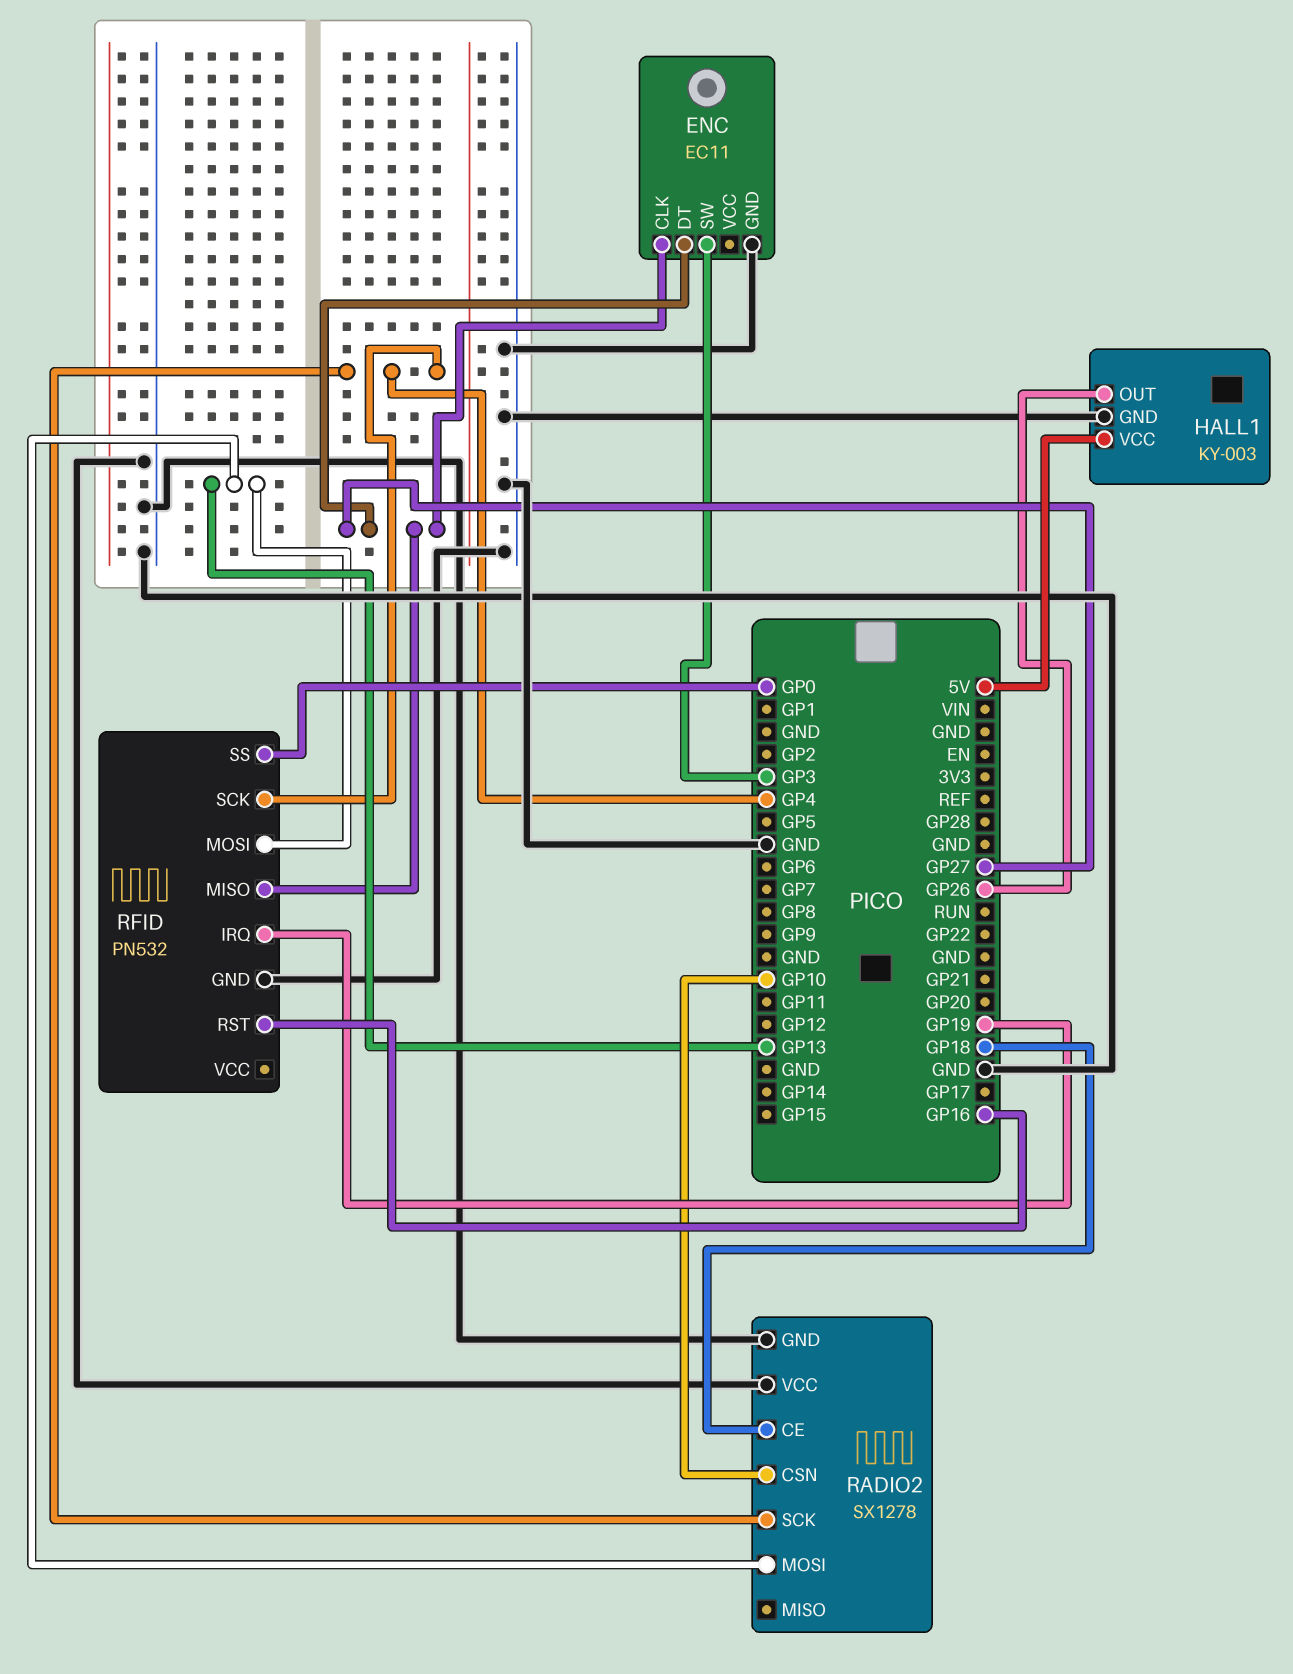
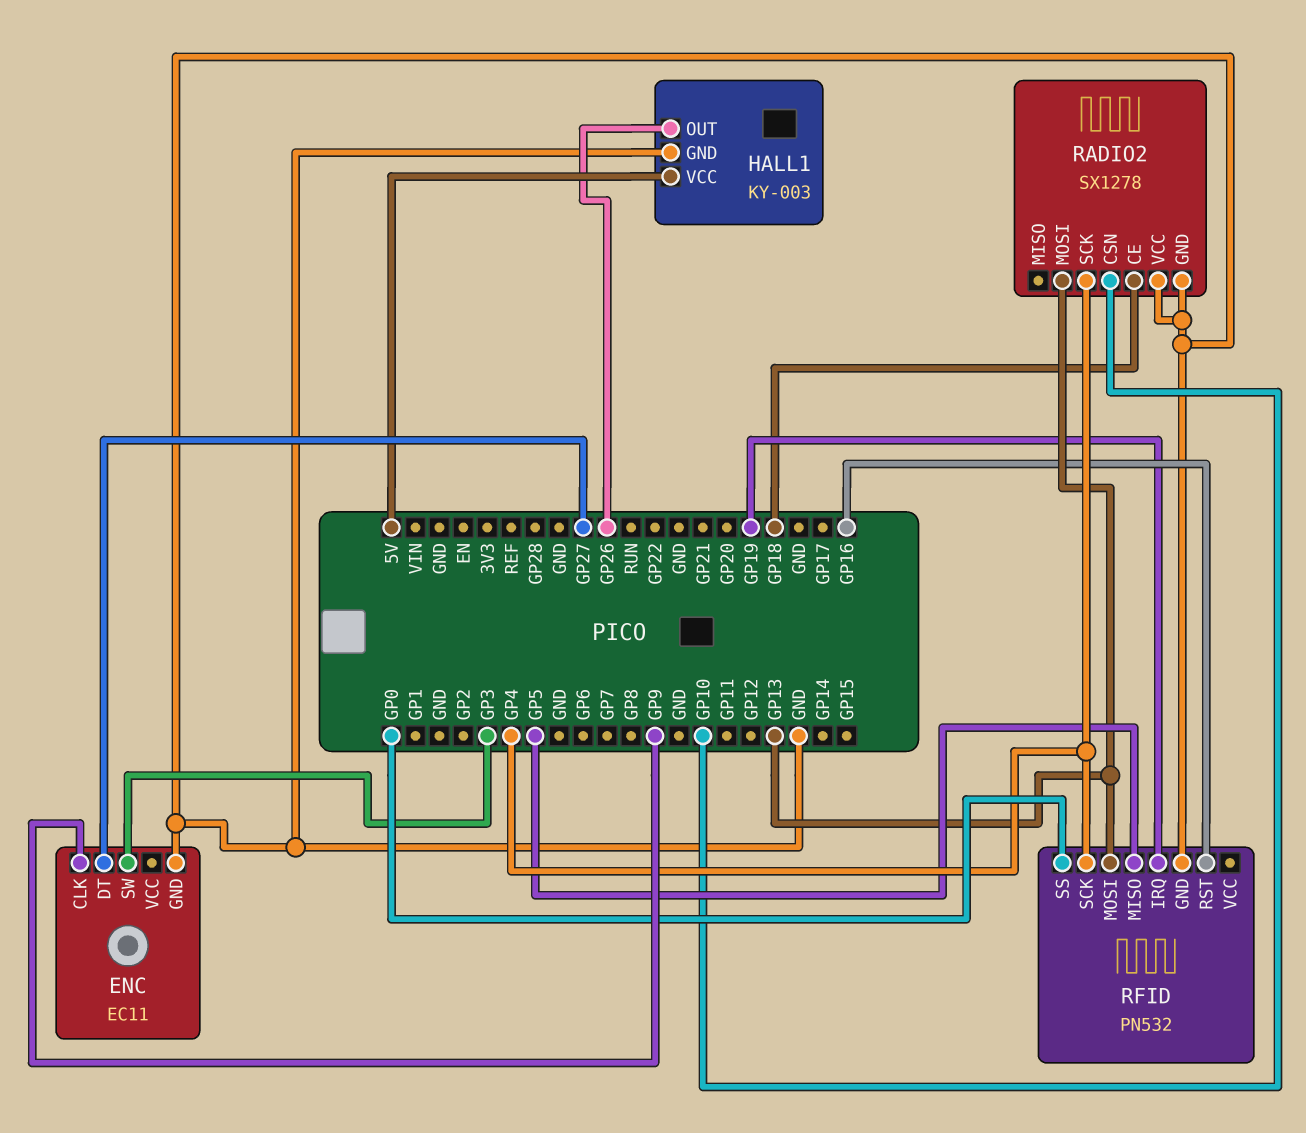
ENC pin CLK: GP27 -> GP9
RFID pin MISO: GP27 -> GP5

